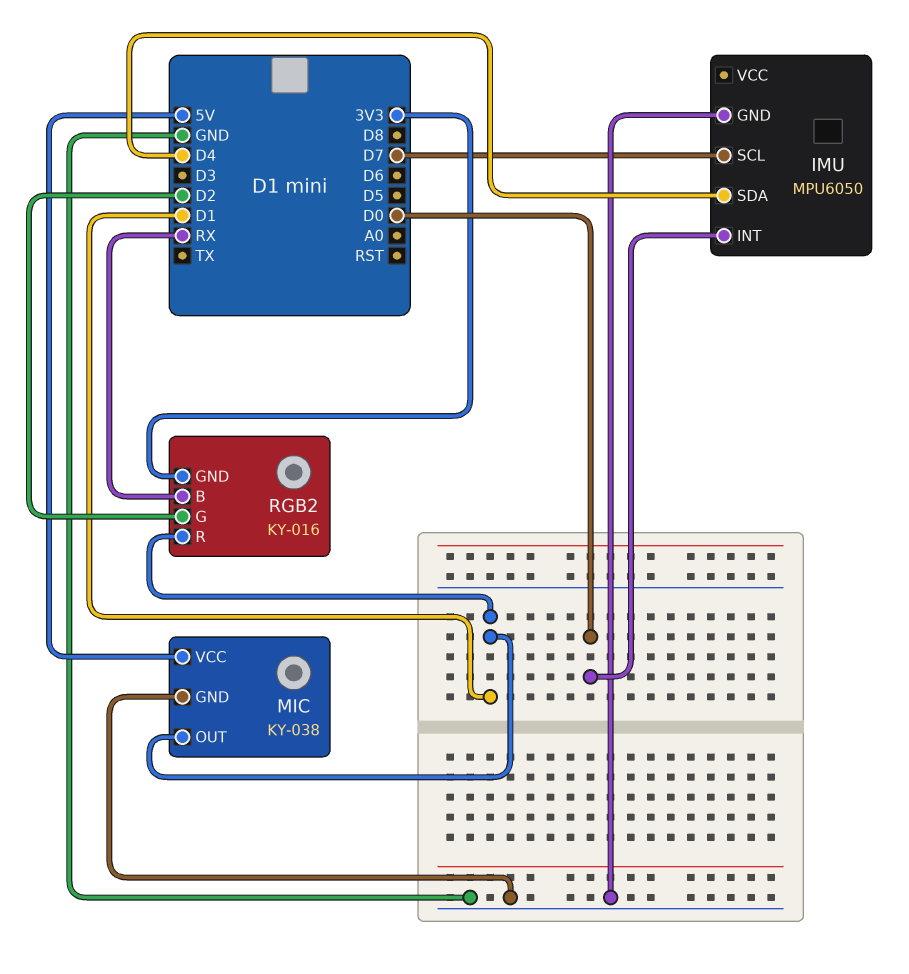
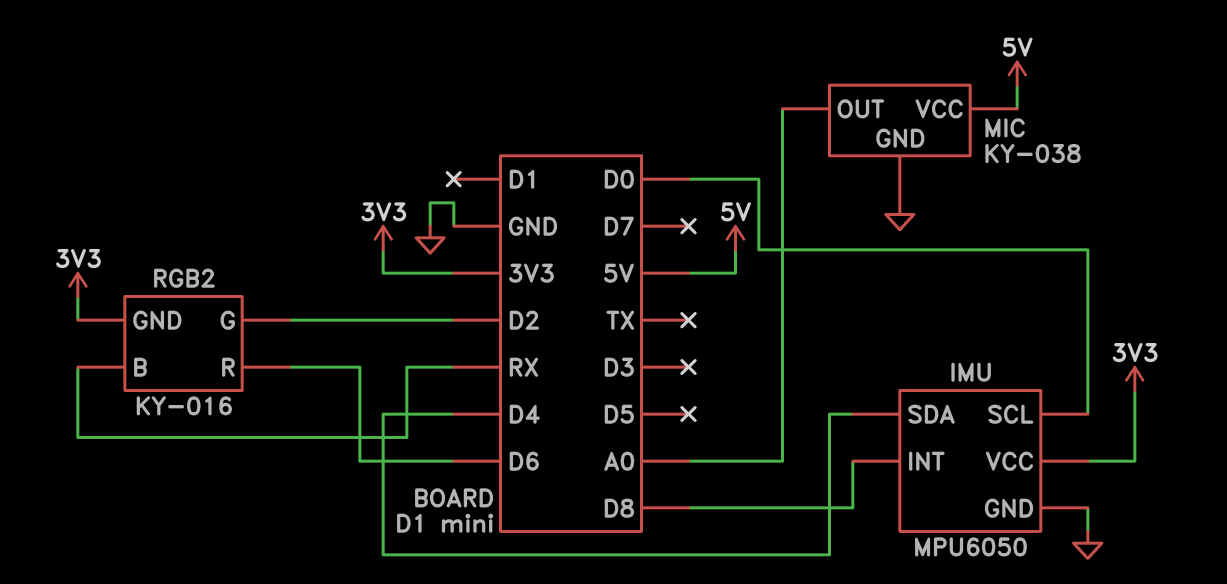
IMU pin INT: D0 -> D8
IMU pin SCL: D7 -> D0
IMU pin VCC: none -> 3V3
MIC pin OUT: D1 -> A0
RGB2 pin R: D1 -> D6

